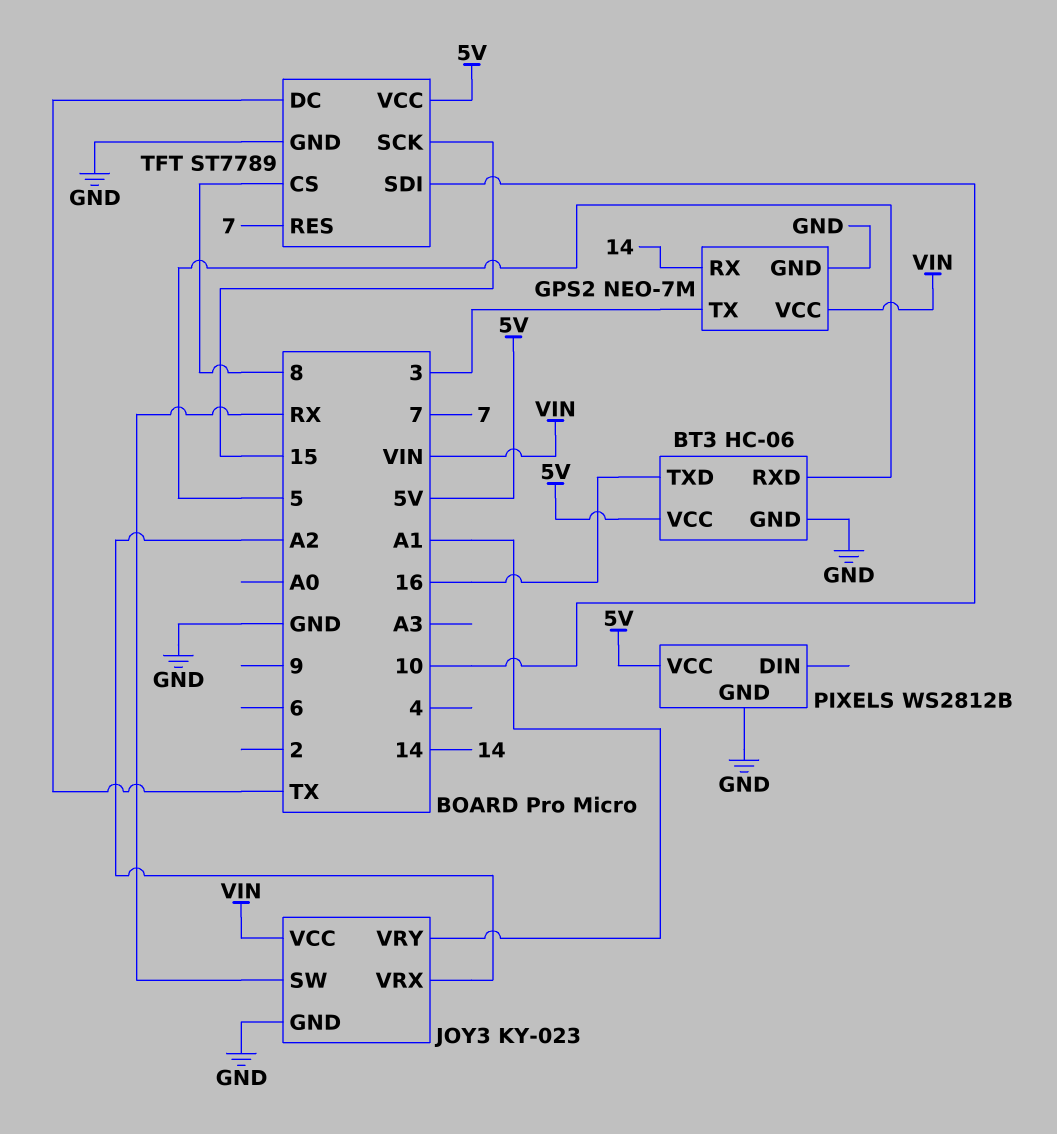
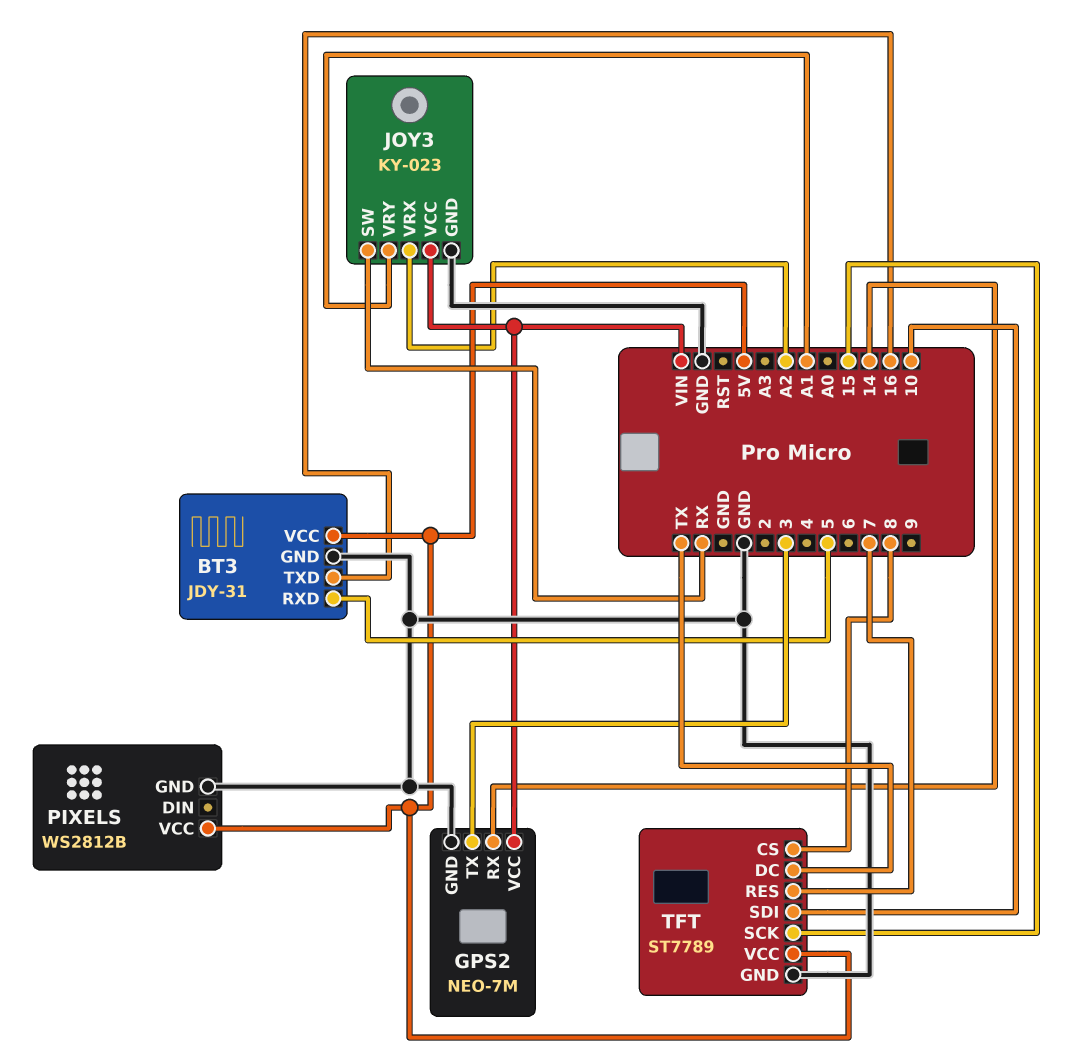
BT3: HC-06 -> JDY-31

